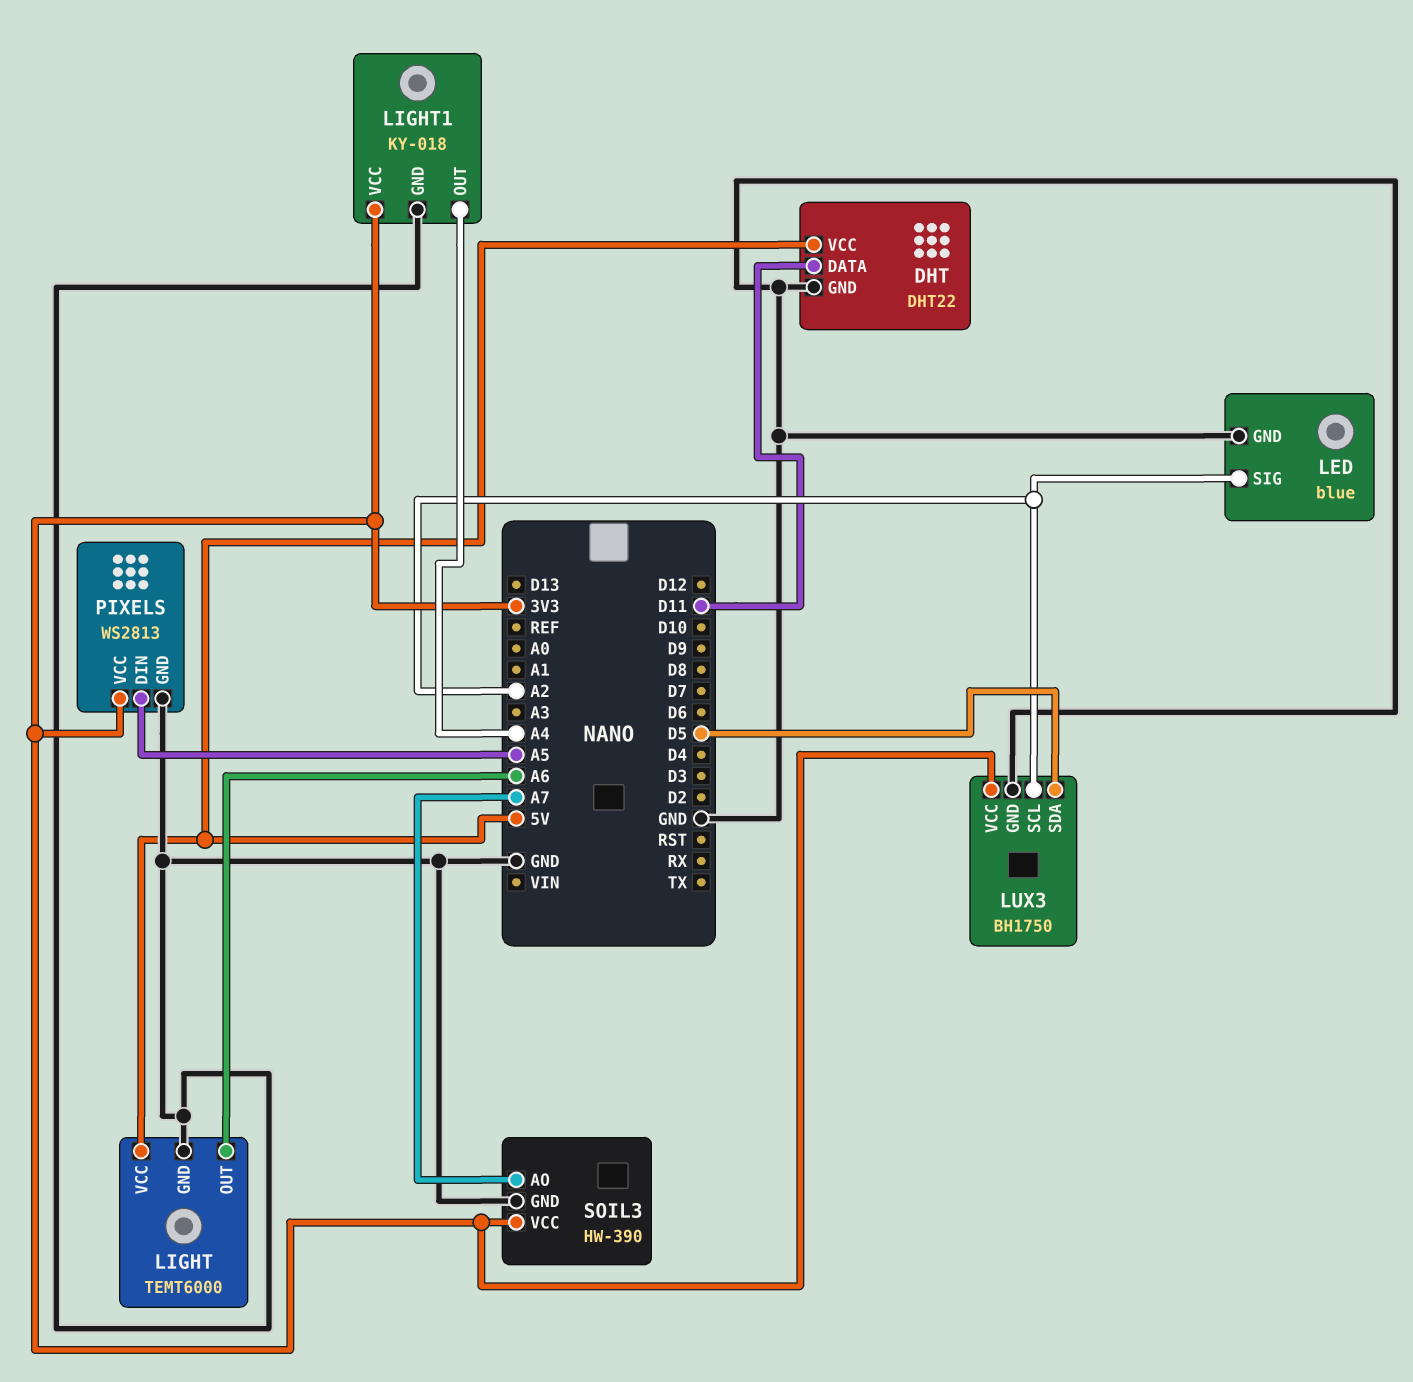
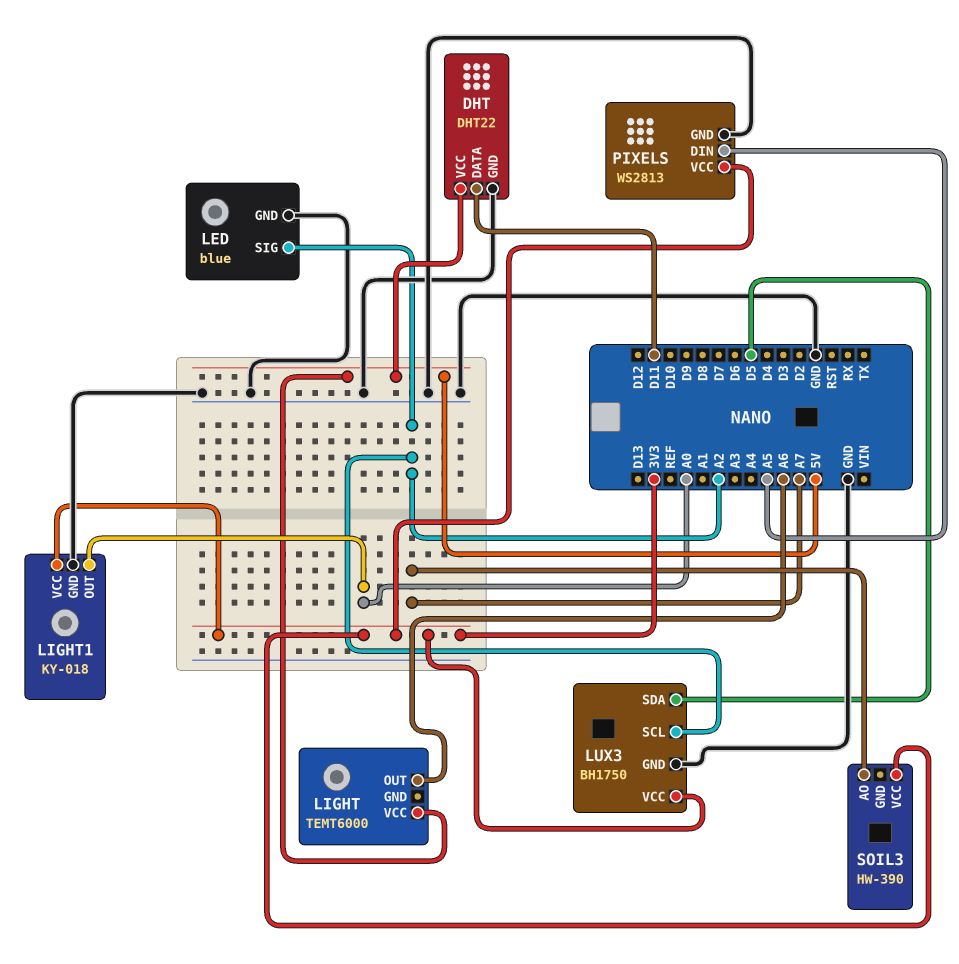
LIGHT pin GND: GND -> none
LIGHT1 pin OUT: A4 -> A0
SOIL3 pin GND: GND -> none

